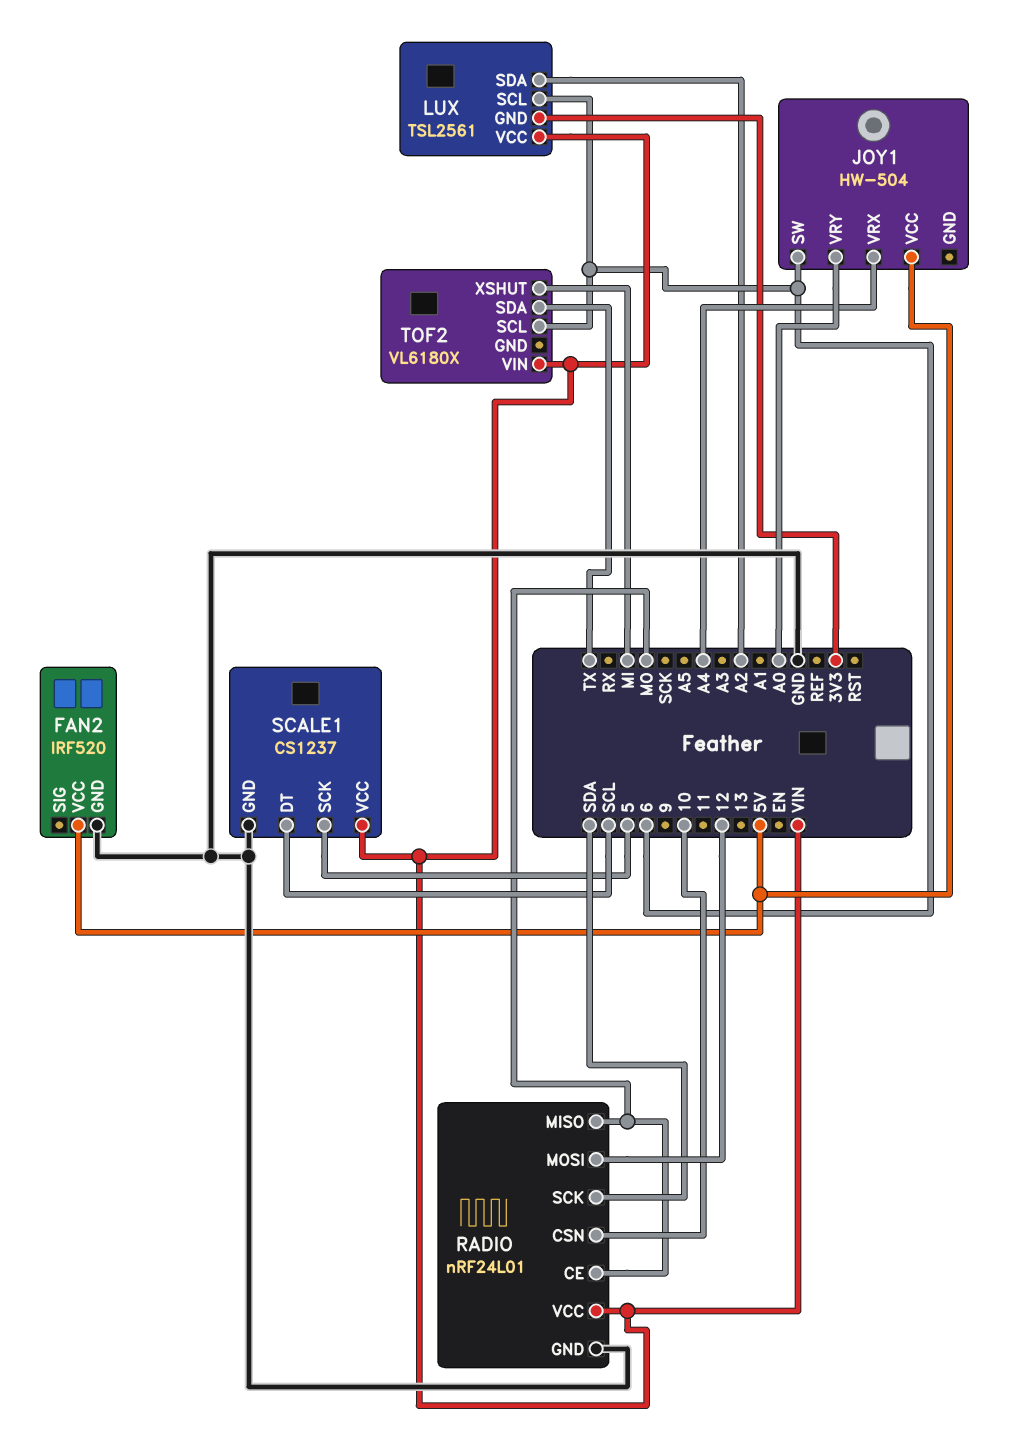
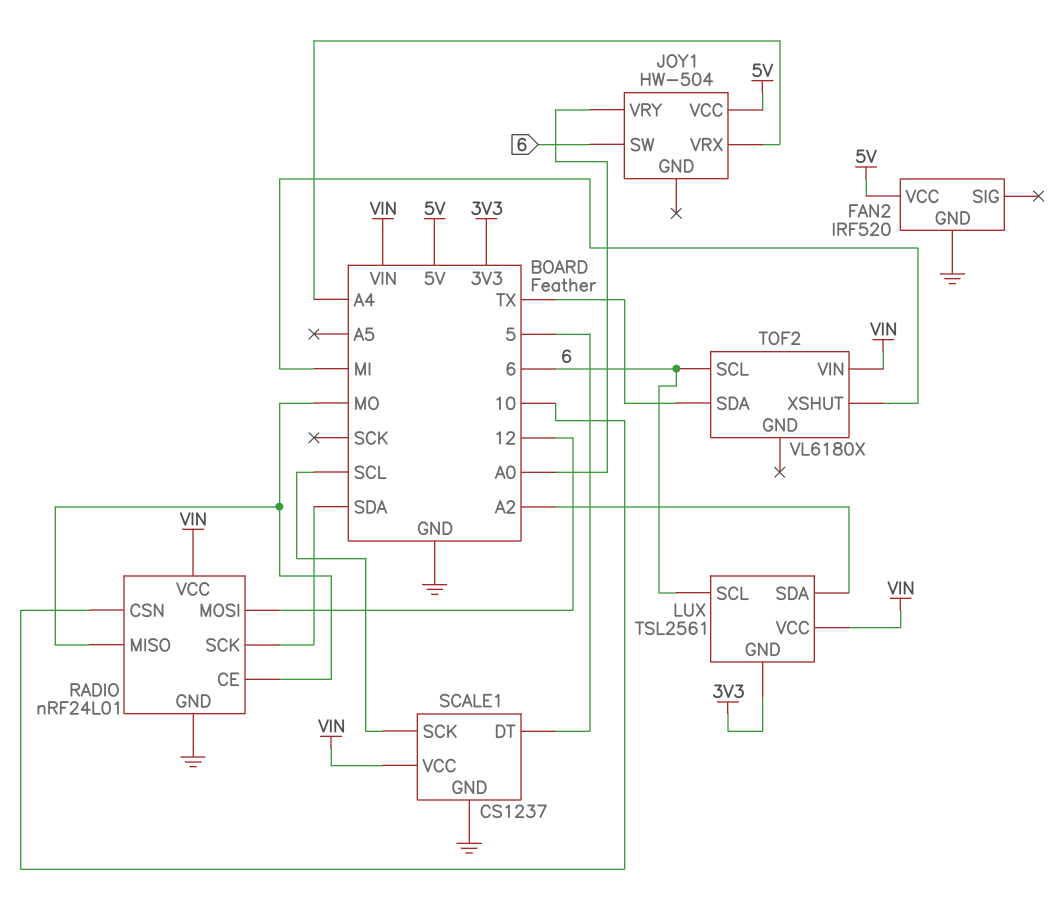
SCALE1 pin DT: SCL -> 5
SCALE1 pin SCK: 5 -> SCL

